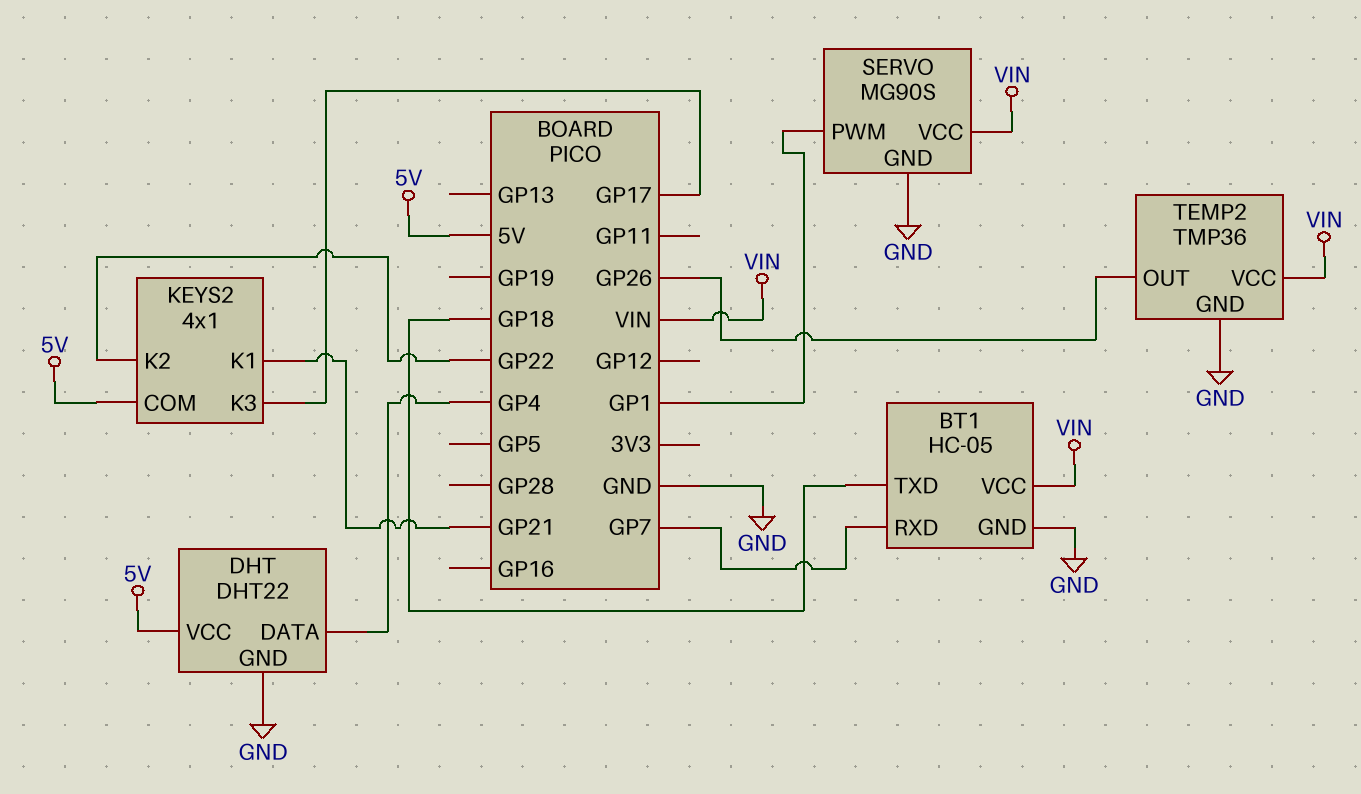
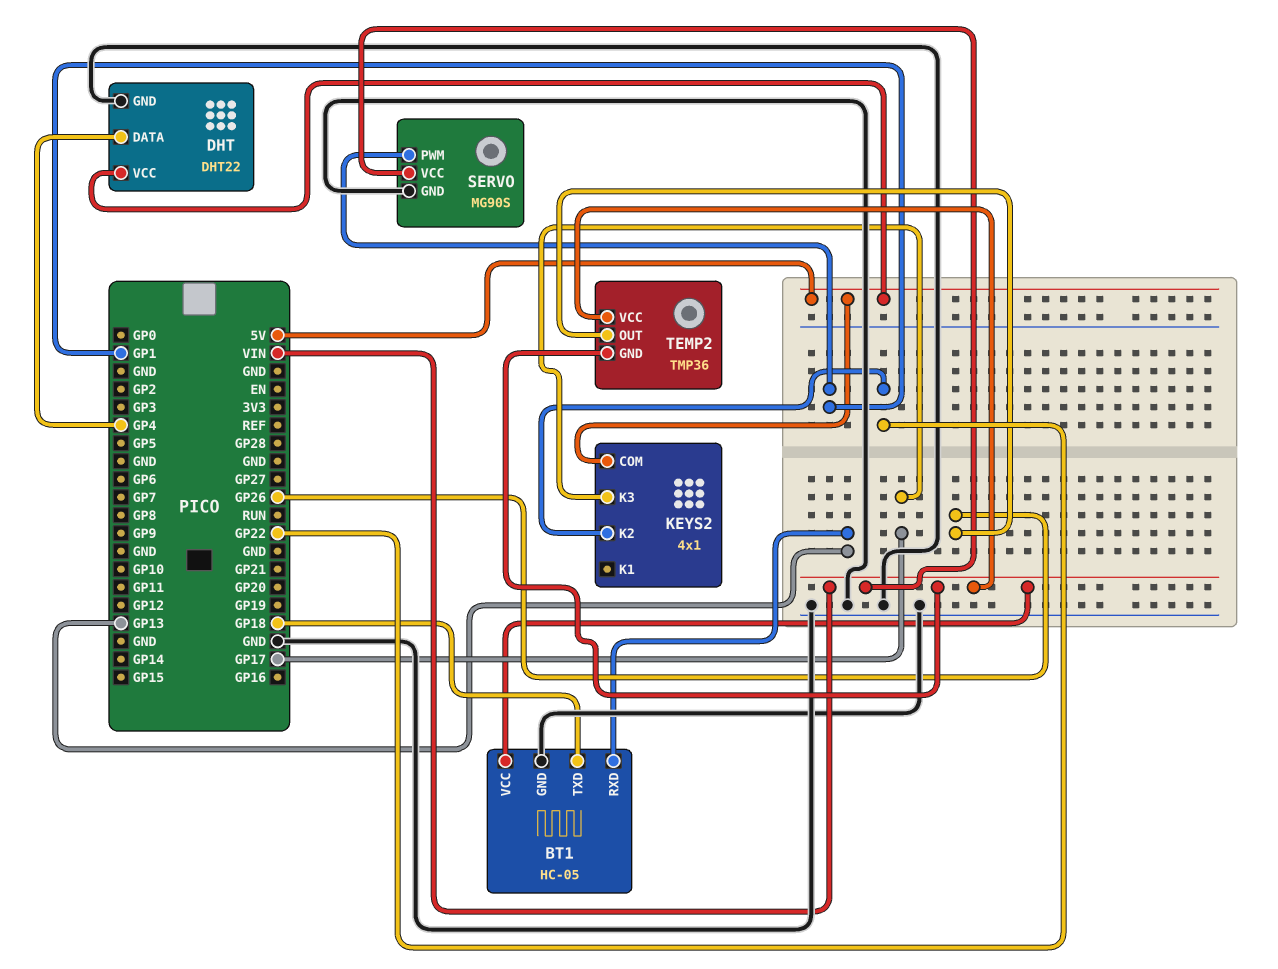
BT1 pin RXD: GP7 -> GP13
KEYS2 pin K1: GP21 -> none
TEMP2 pin GND: GND -> VIN

